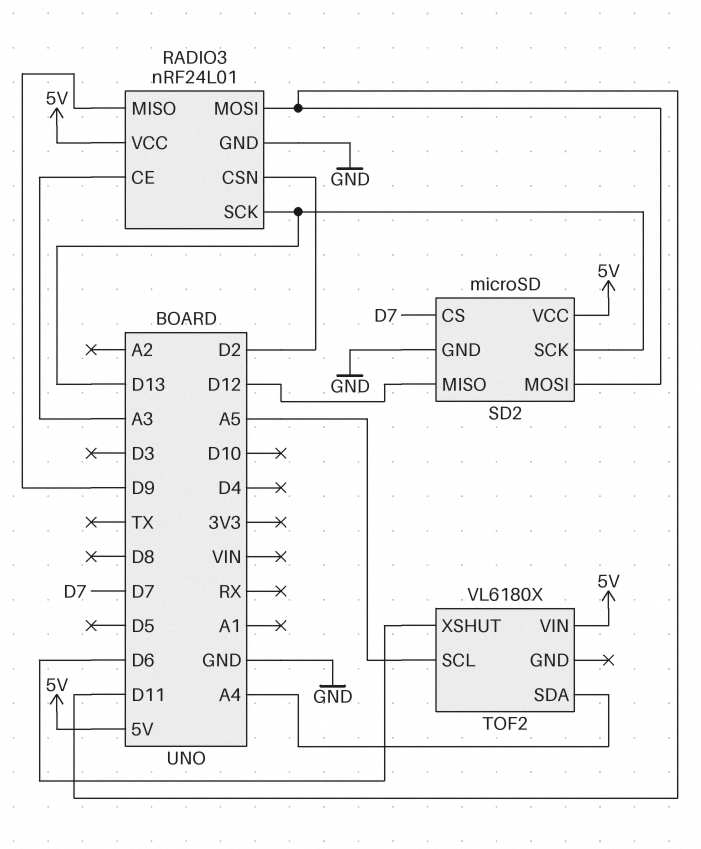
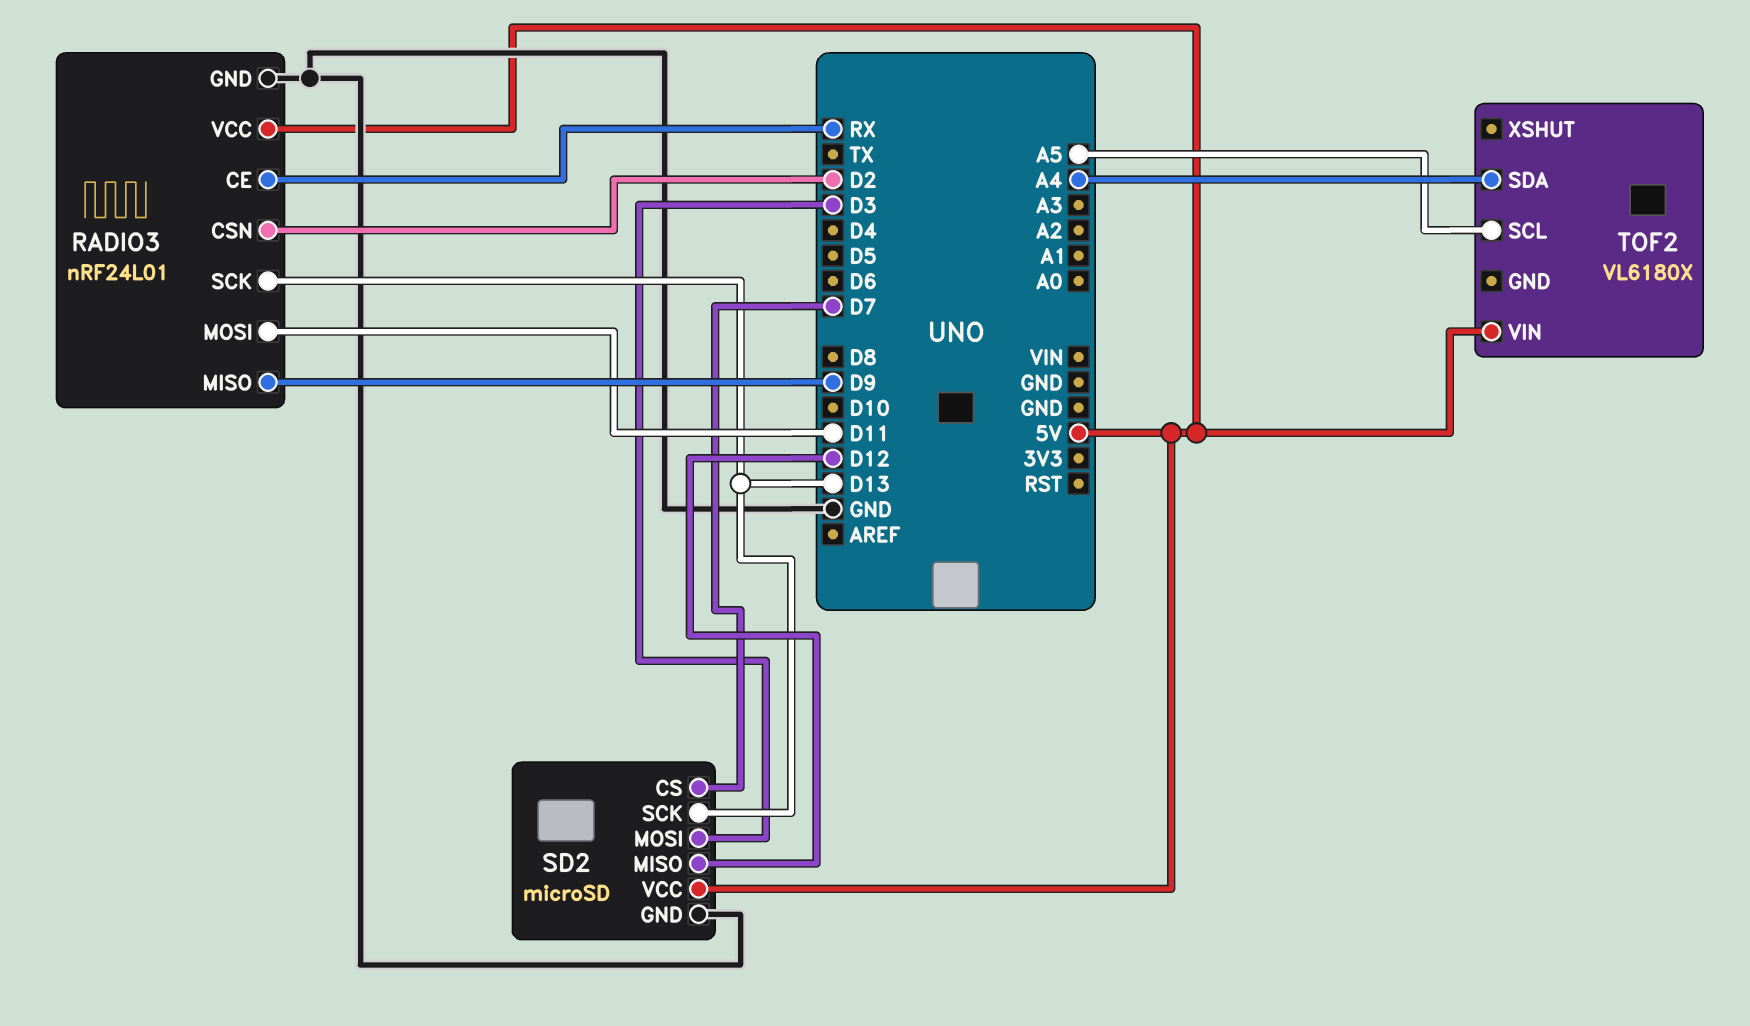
RADIO3 pin CE: A3 -> RX
SD2 pin MOSI: D11 -> D3
TOF2 pin XSHUT: D6 -> none

